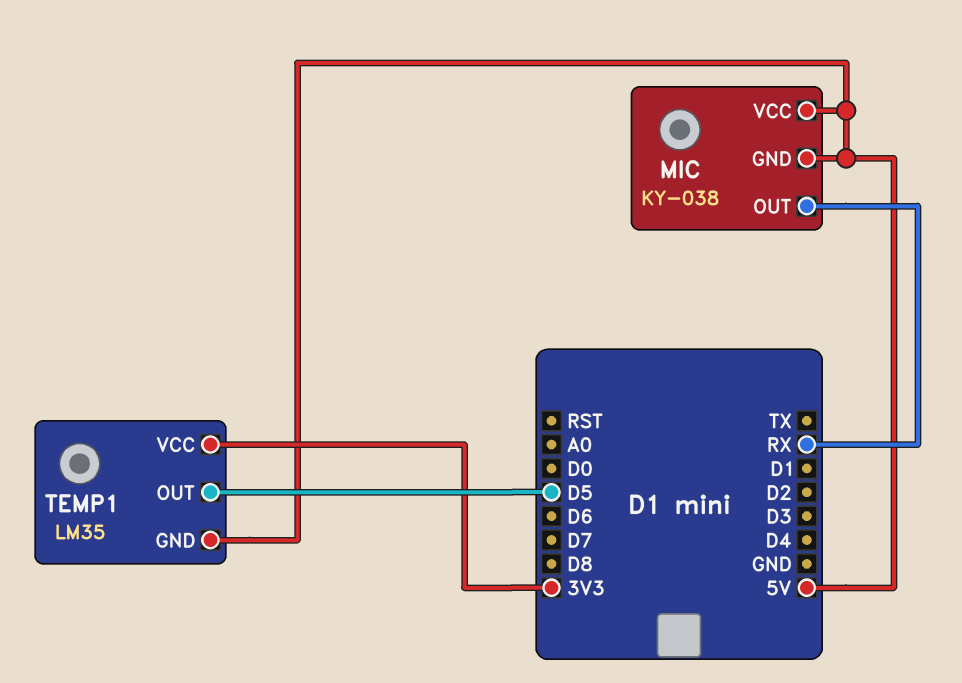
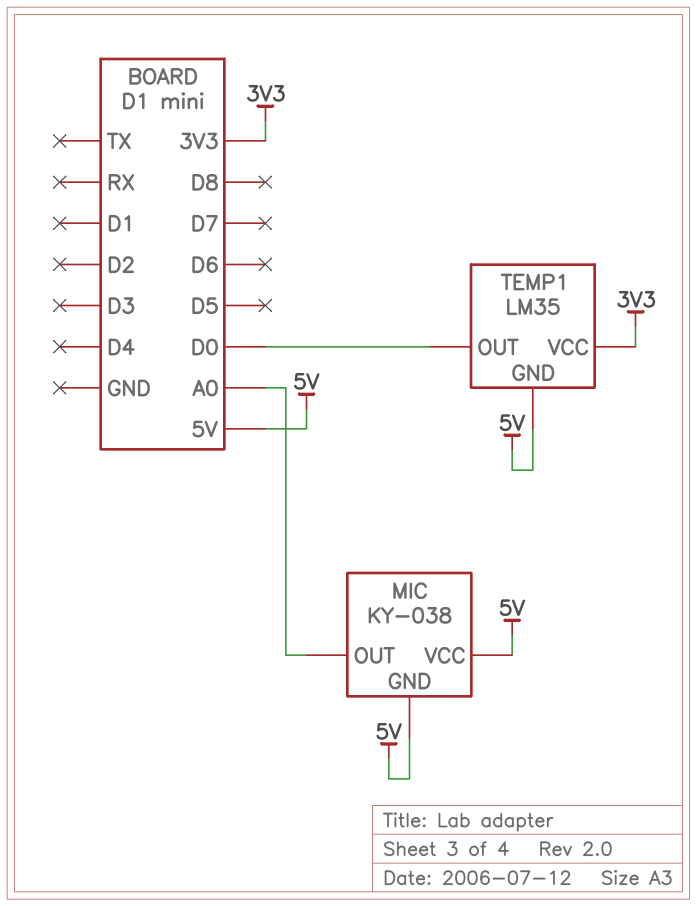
MIC pin OUT: RX -> A0
TEMP1 pin OUT: D5 -> D0

